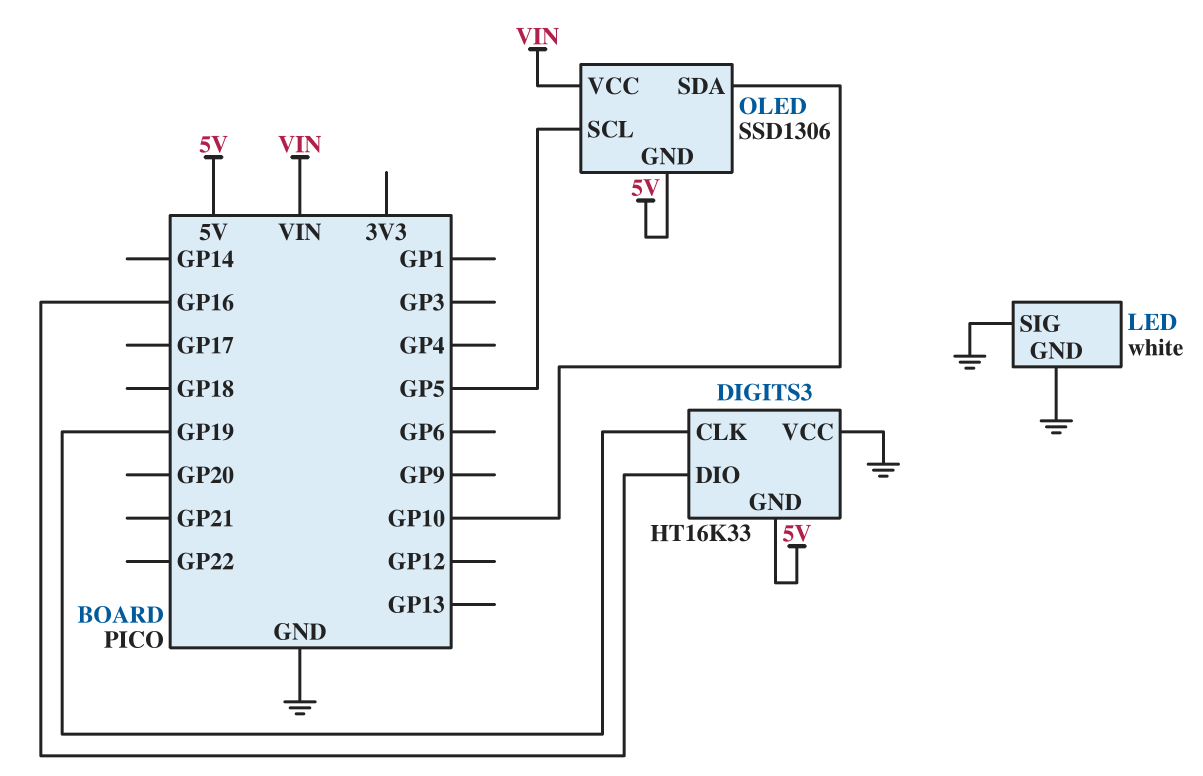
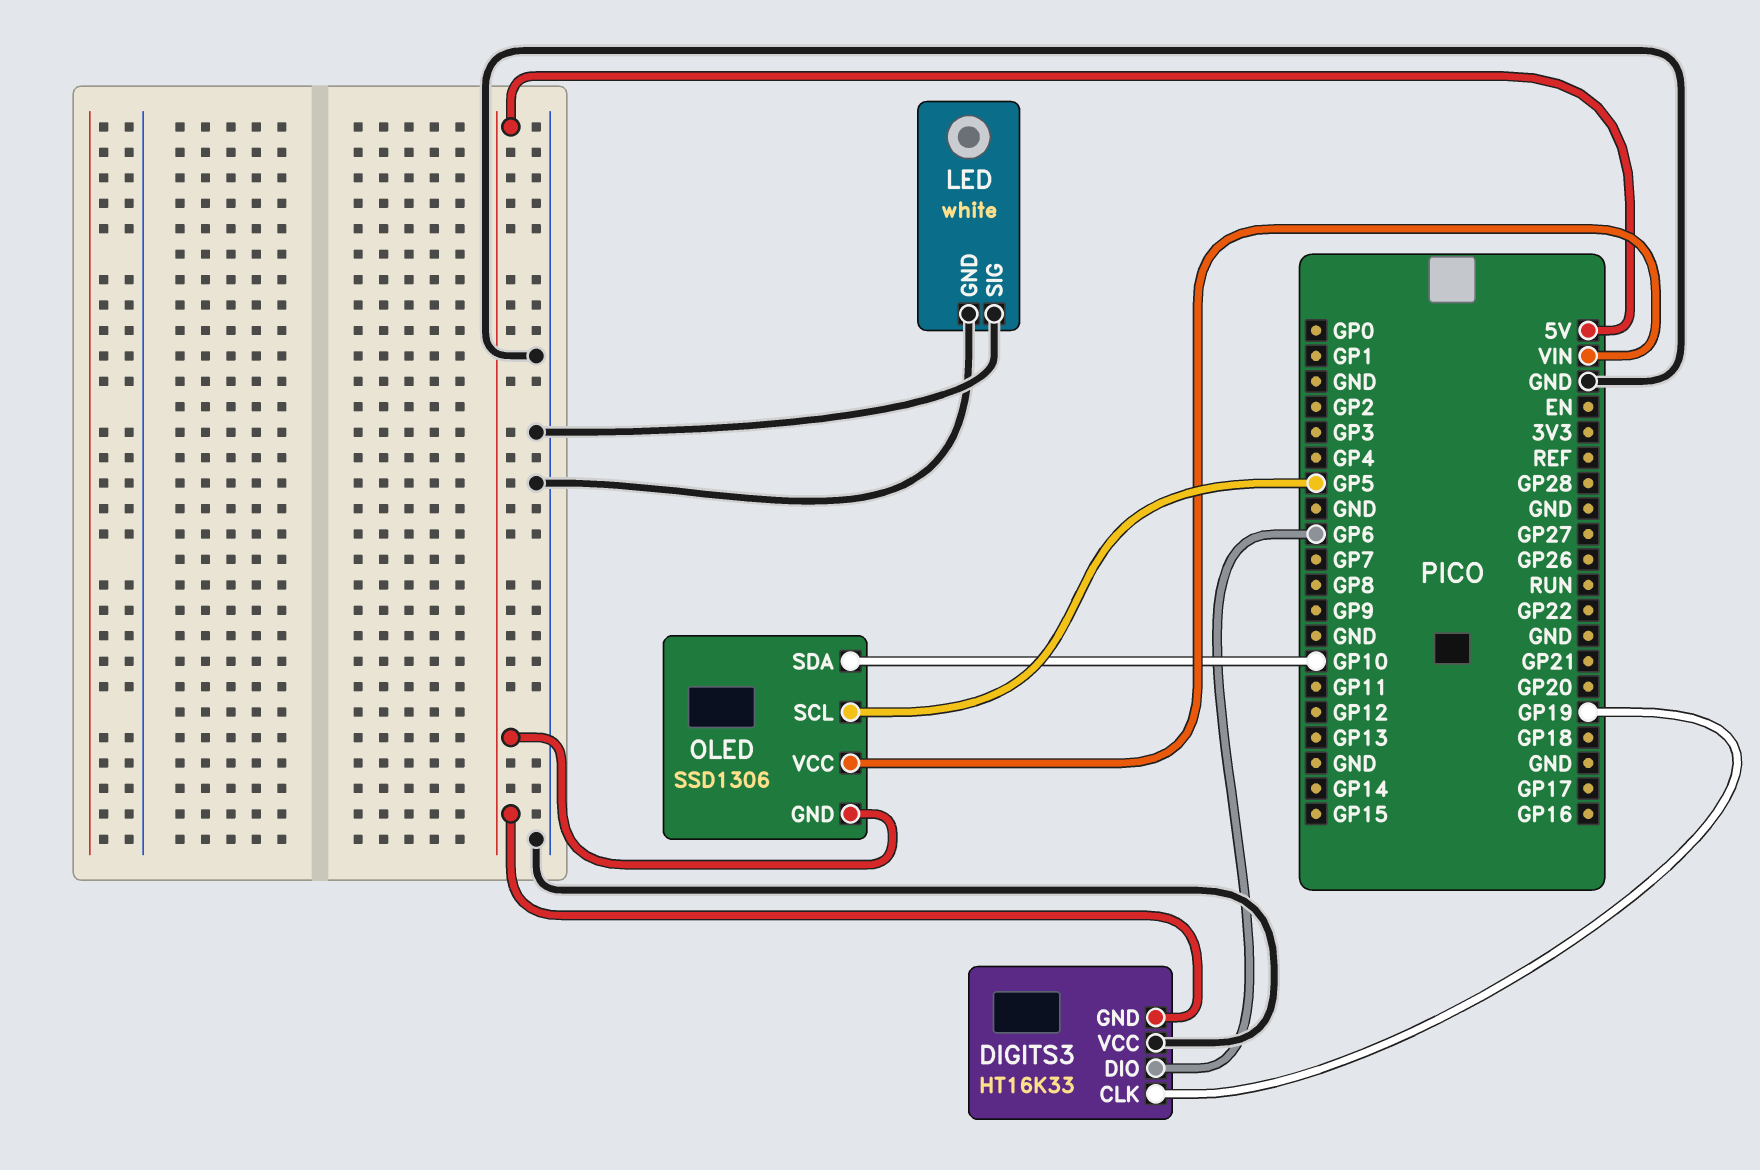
DIGITS3 pin DIO: GP16 -> GP6

